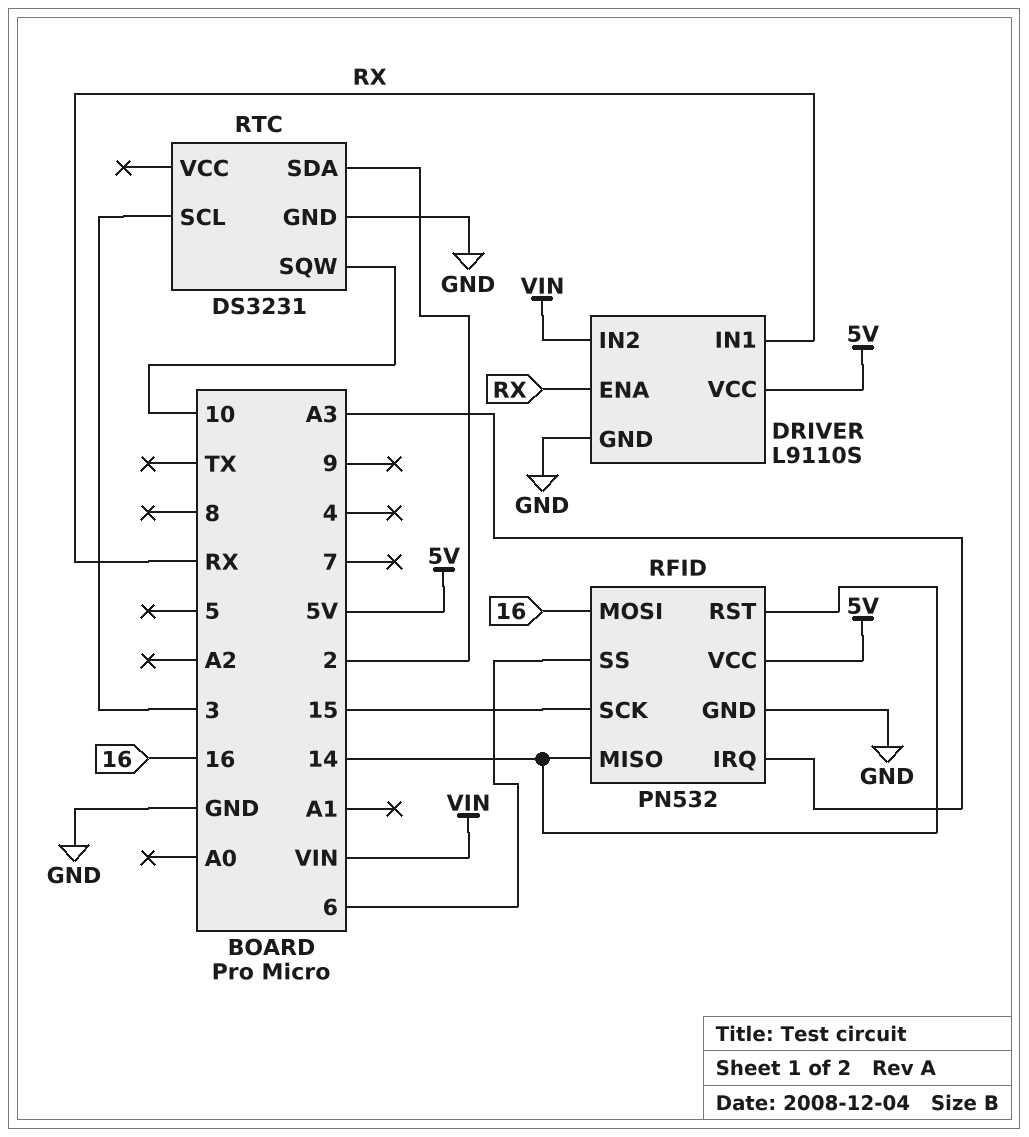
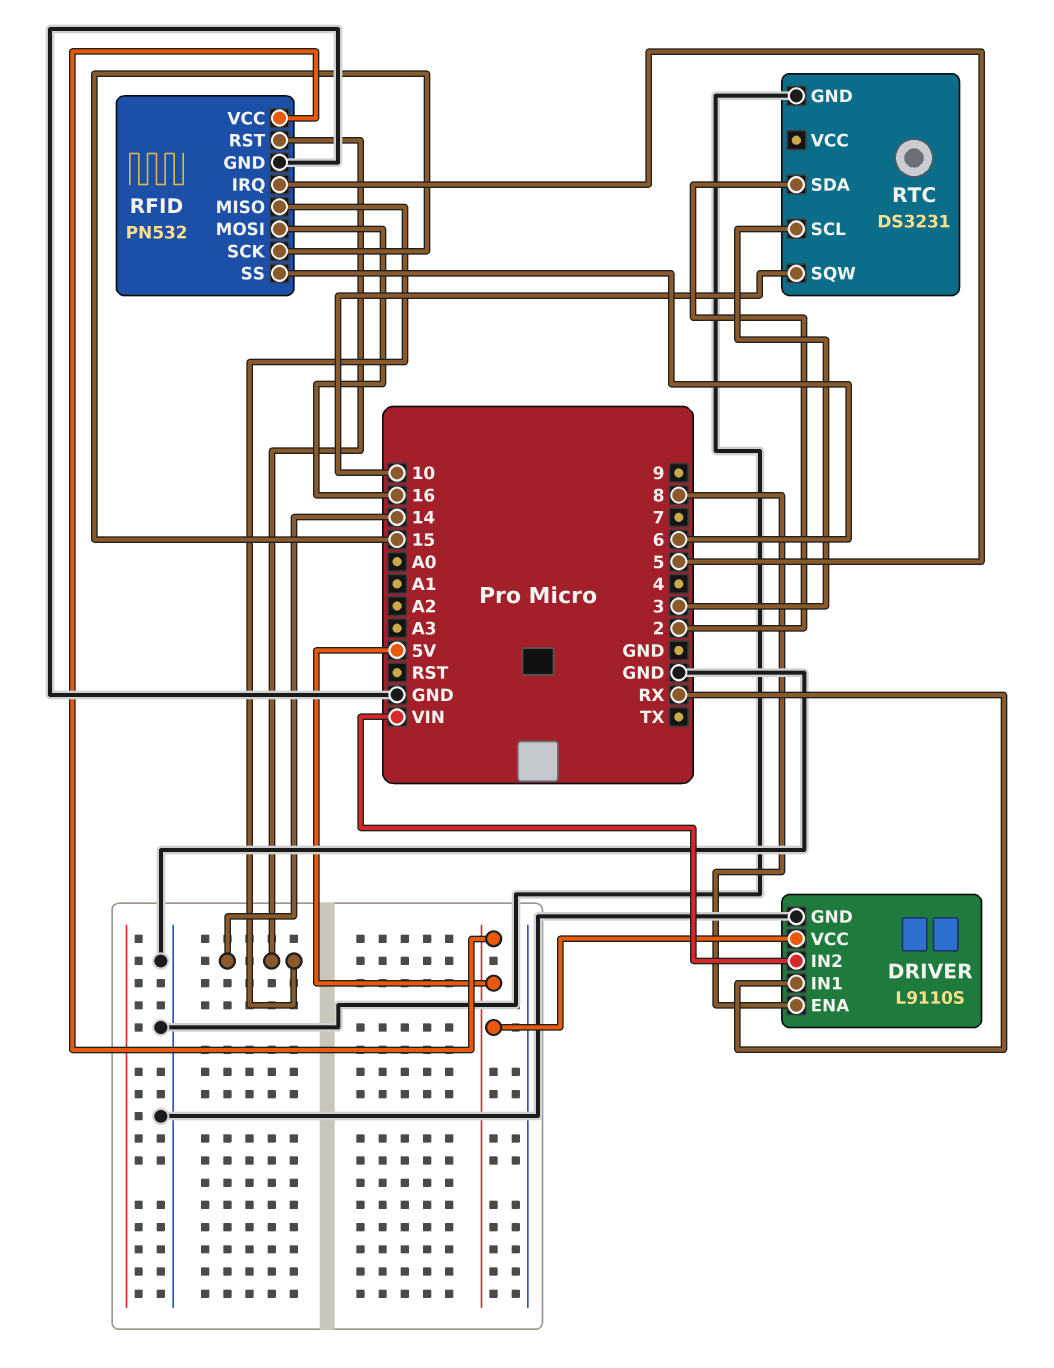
DRIVER pin ENA: RX -> 8
RFID pin IRQ: A3 -> 5

